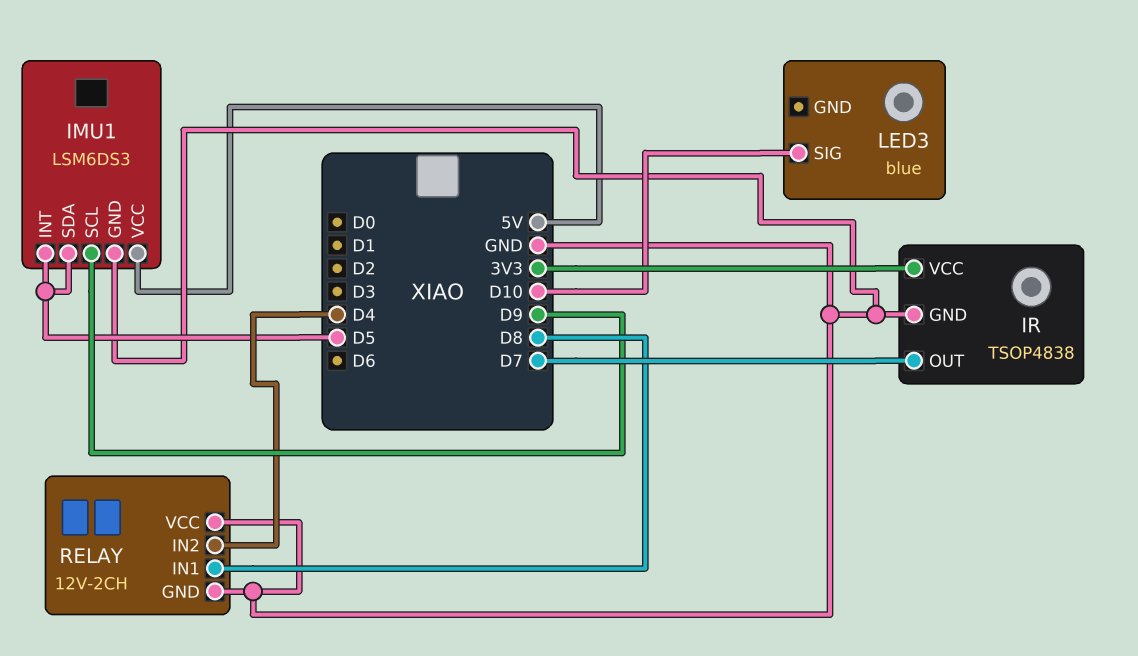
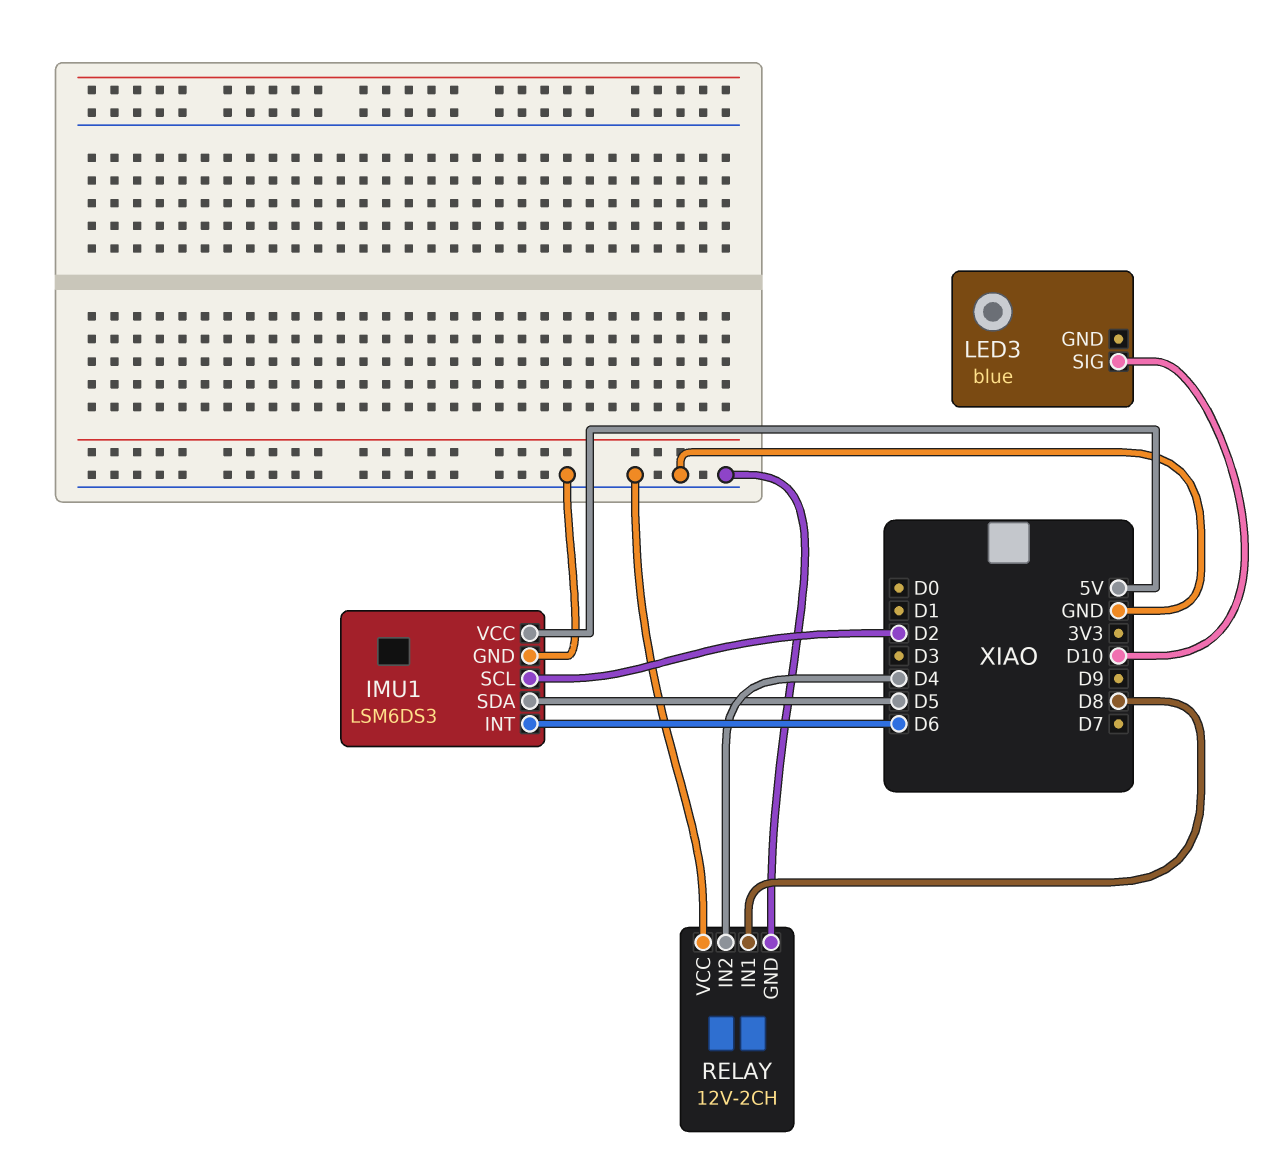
IMU1 pin INT: D5 -> D6
IMU1 pin SCL: D9 -> D2
IR: TSOP4838 -> none
IR pin GND: GND -> none
IR pin OUT: D7 -> none
IR pin VCC: 3V3 -> none

